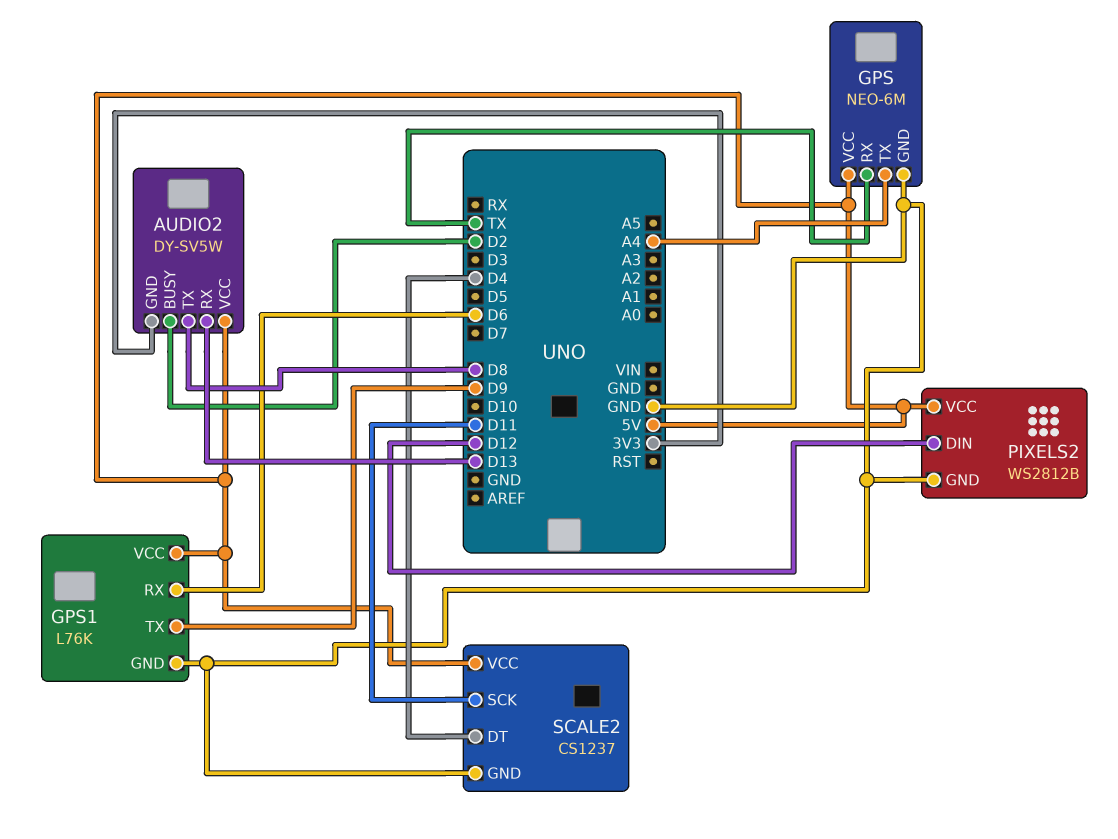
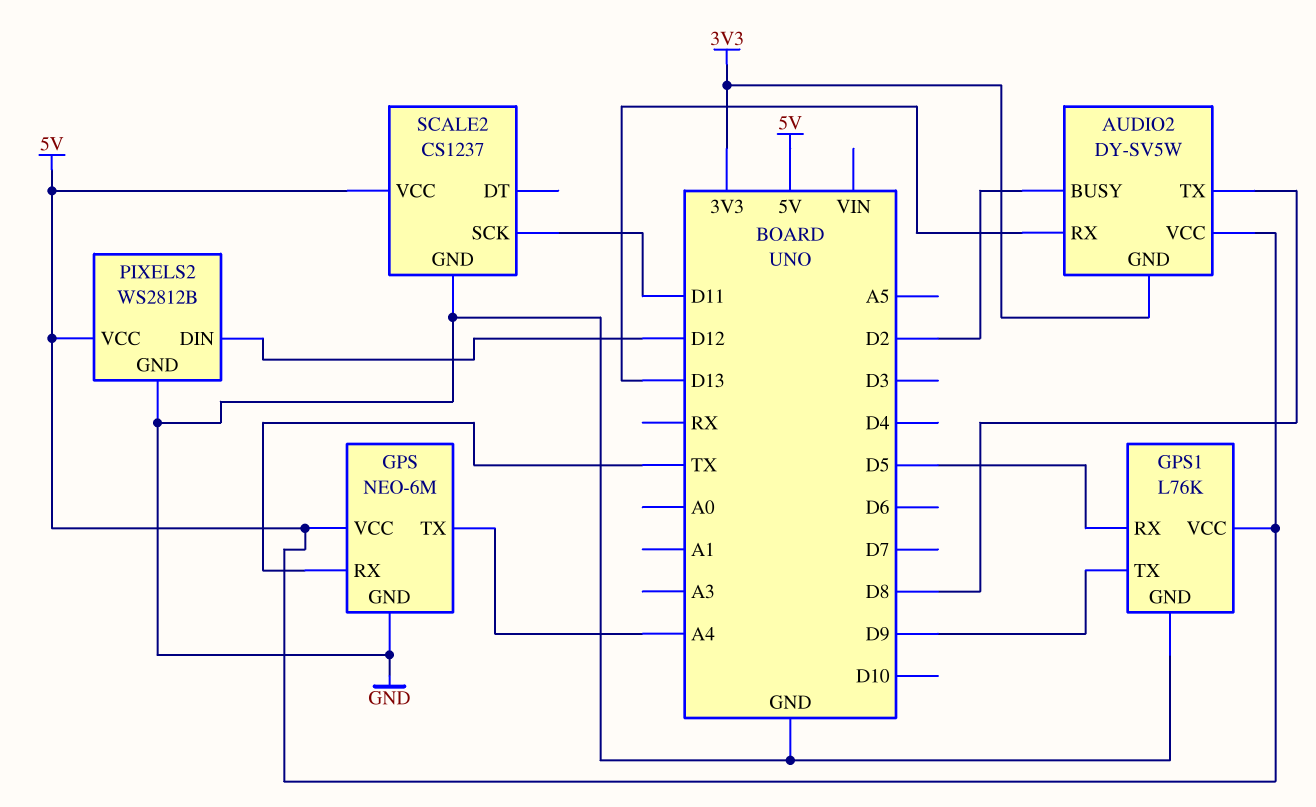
GPS1 pin RX: D6 -> D5
SCALE2 pin DT: D4 -> none

